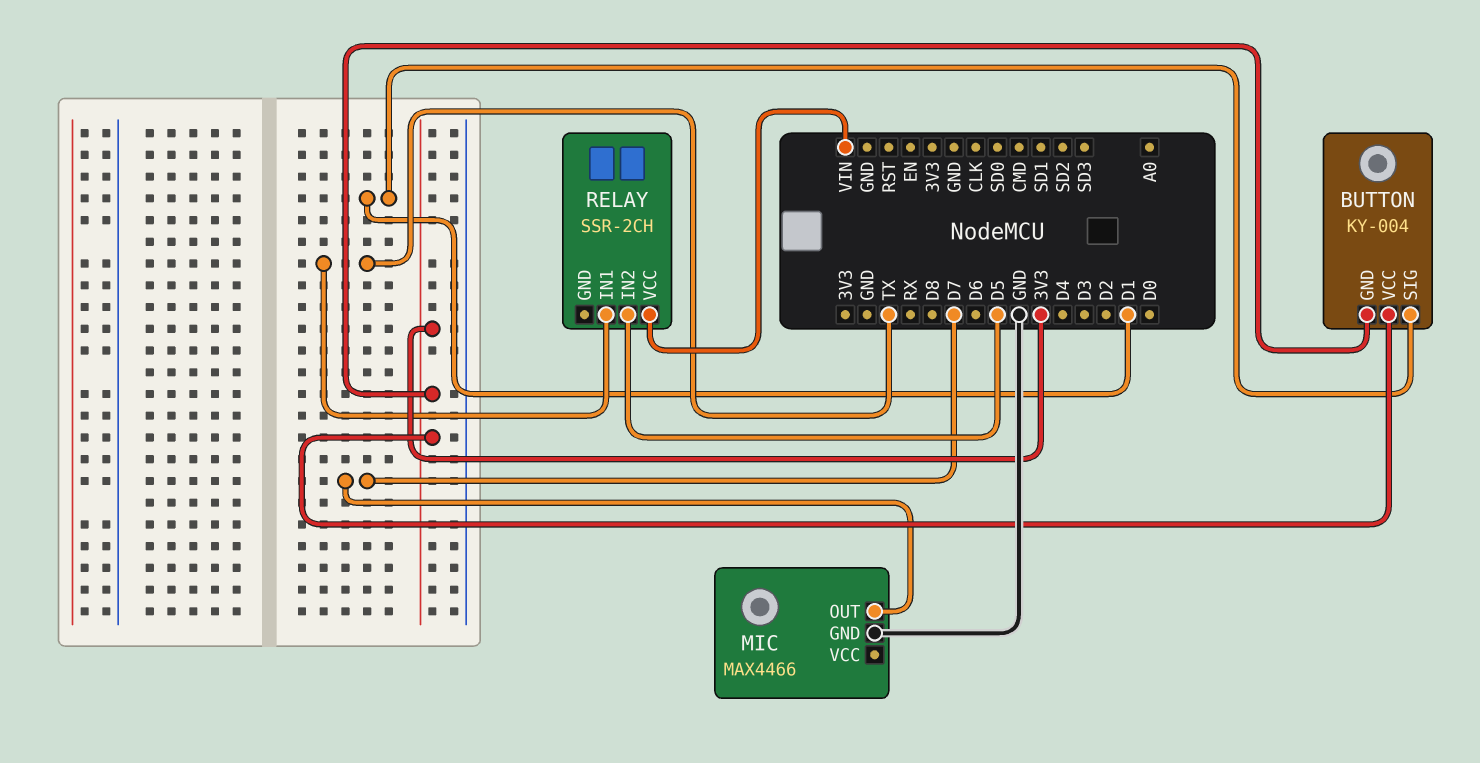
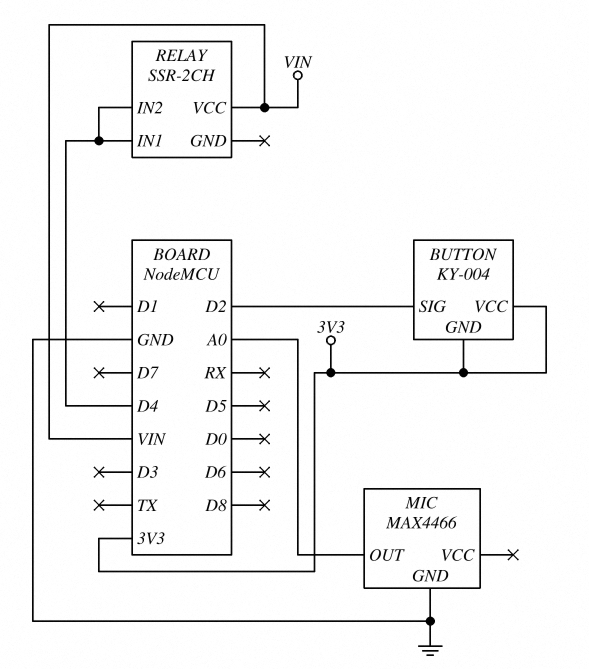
BUTTON pin SIG: D1 -> D2
MIC pin OUT: D7 -> A0
RELAY pin IN1: TX -> D4
RELAY pin IN2: D5 -> D4

